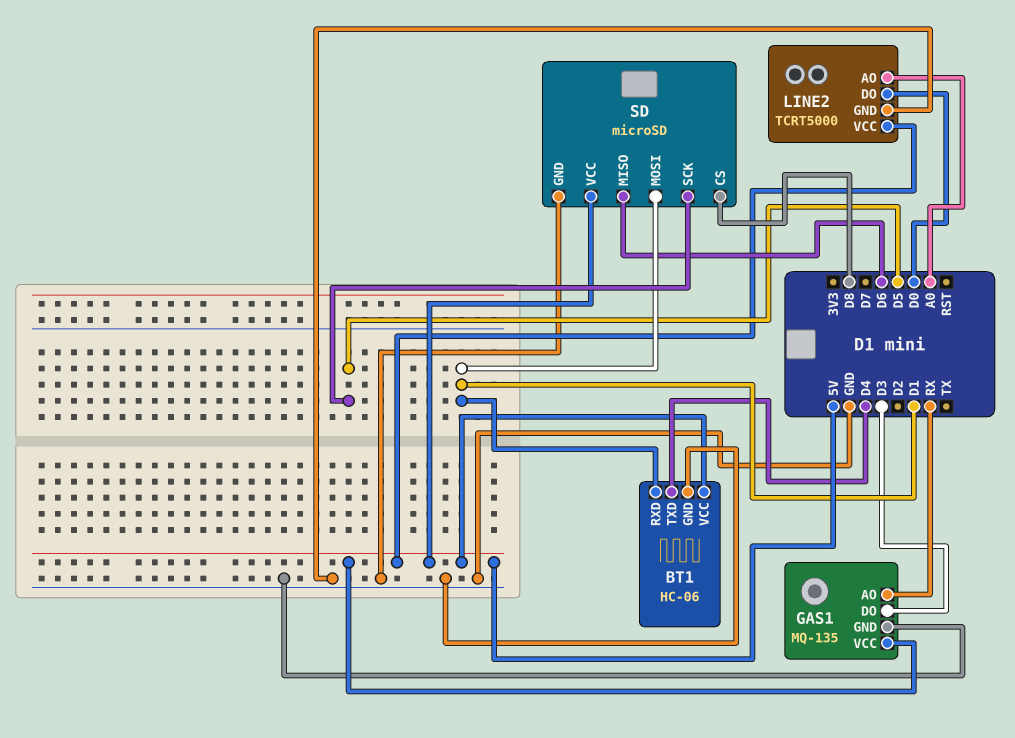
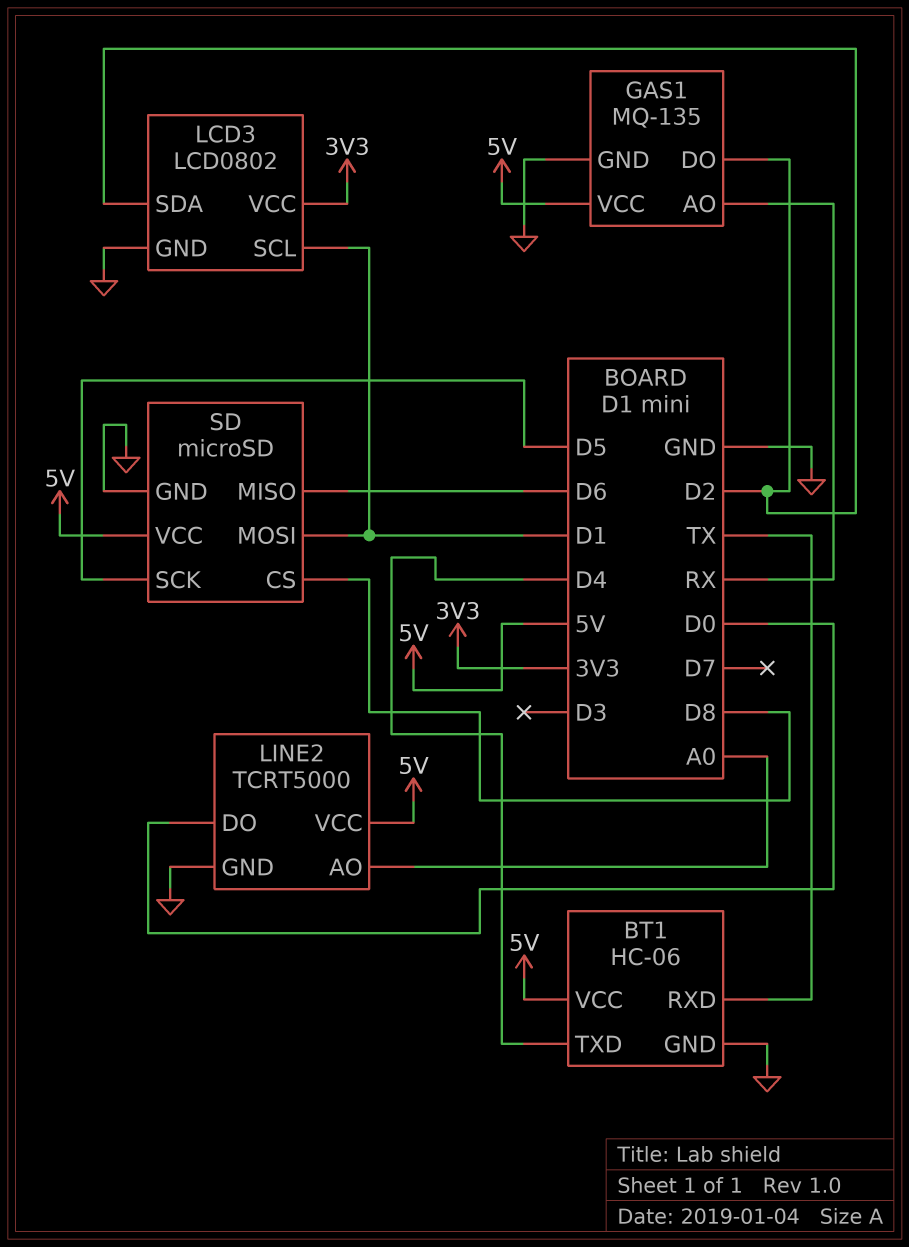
BT1 pin RXD: D1 -> TX
GAS1 pin DO: D3 -> D2
LCD3: none -> LCD0802
LCD3 pin GND: none -> GND
LCD3 pin SCL: none -> D1
LCD3 pin SDA: none -> D2
LCD3 pin VCC: none -> 3V3

